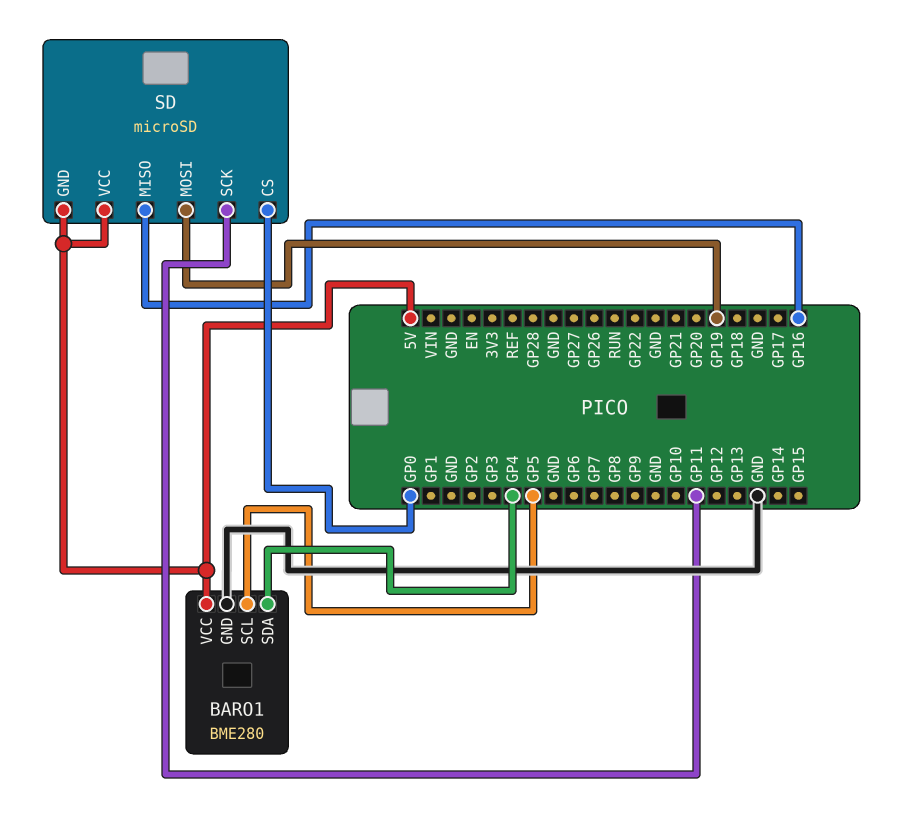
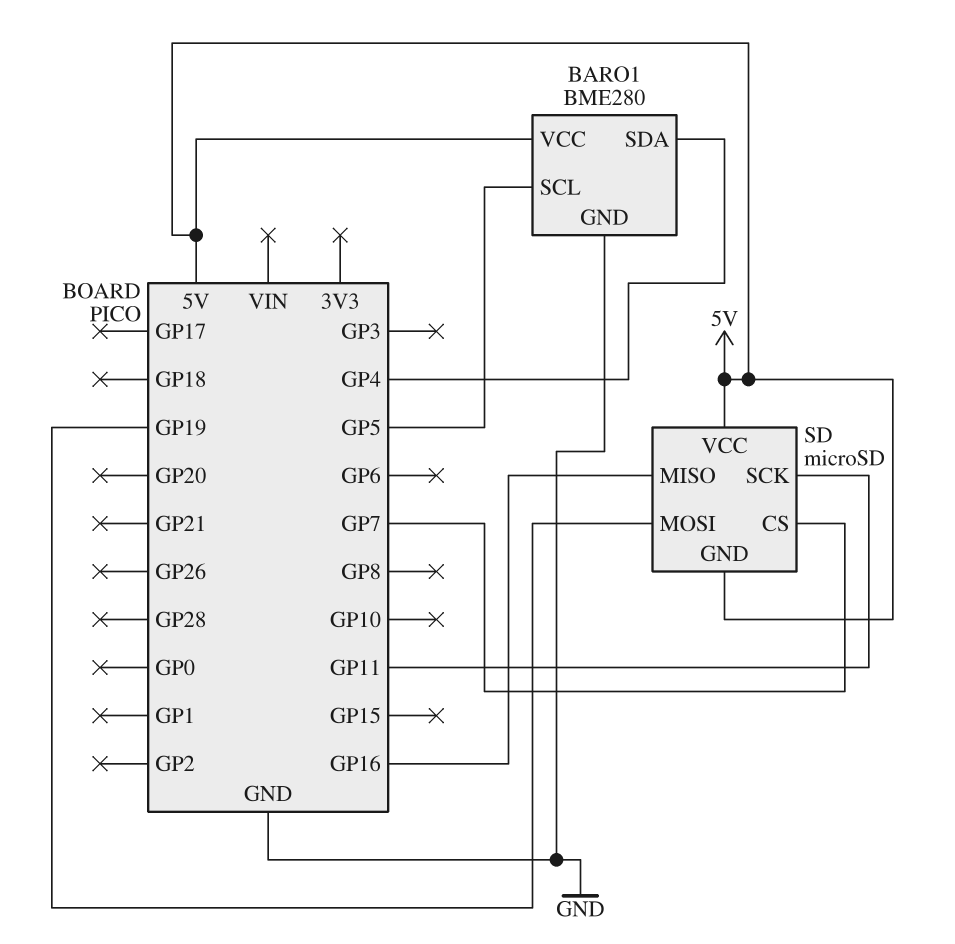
SD pin CS: GP0 -> GP7

